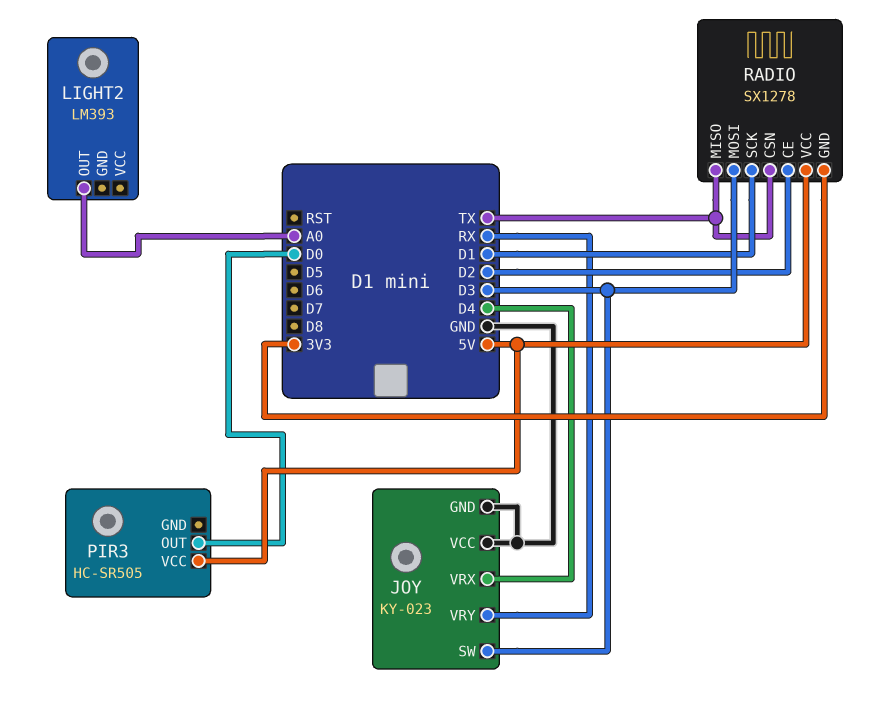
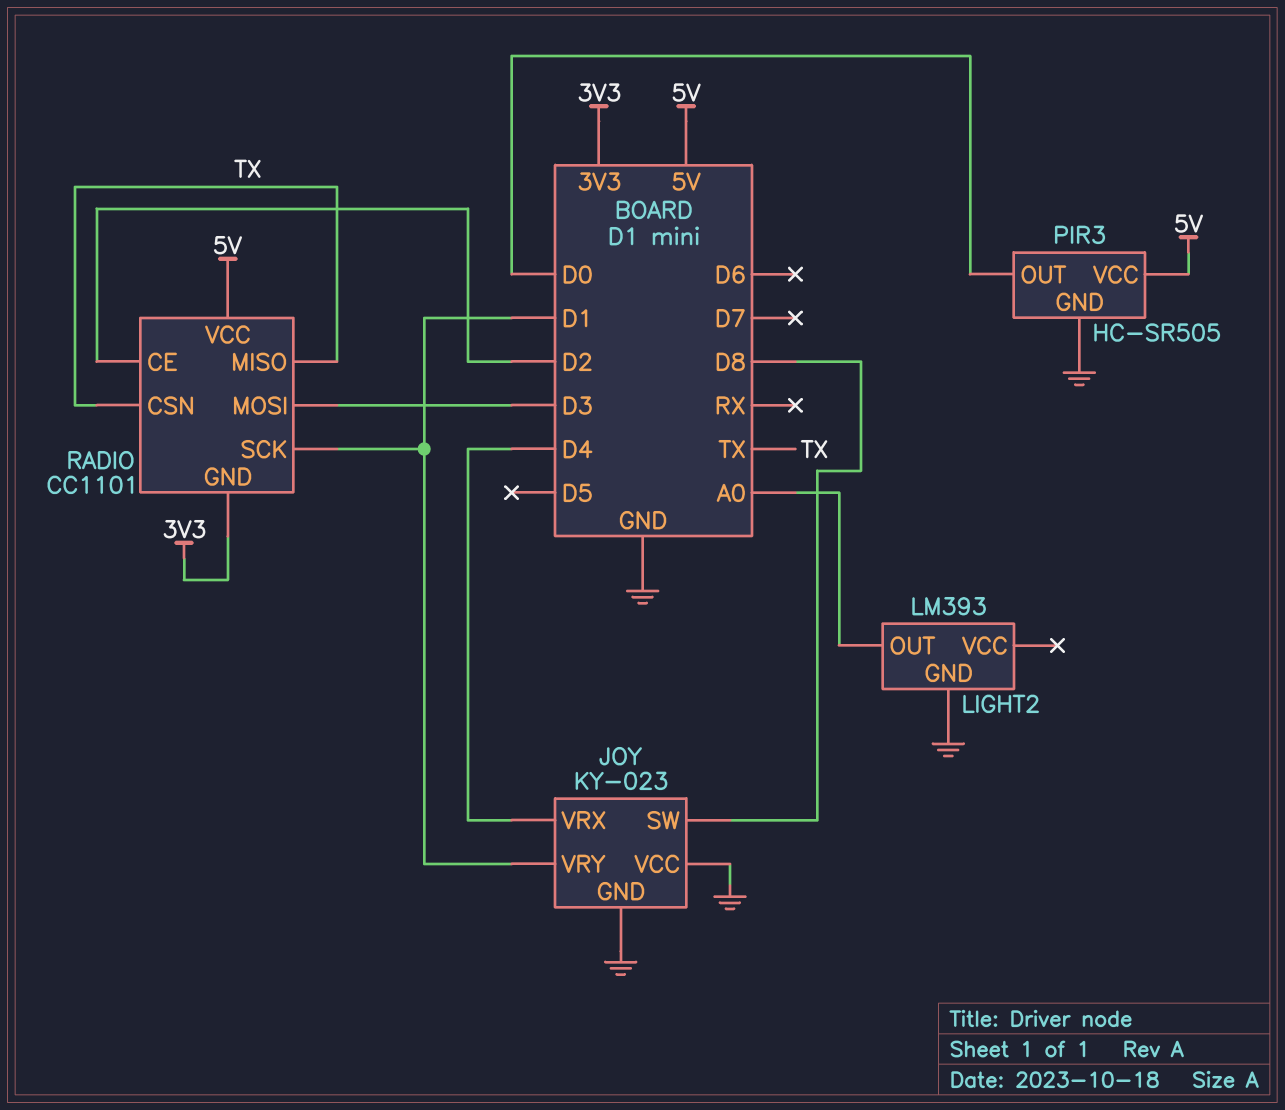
JOY pin SW: D3 -> D8
JOY pin VRY: RX -> D1
LIGHT2 pin GND: none -> GND
PIR3 pin GND: none -> GND
RADIO: SX1278 -> CC1101

